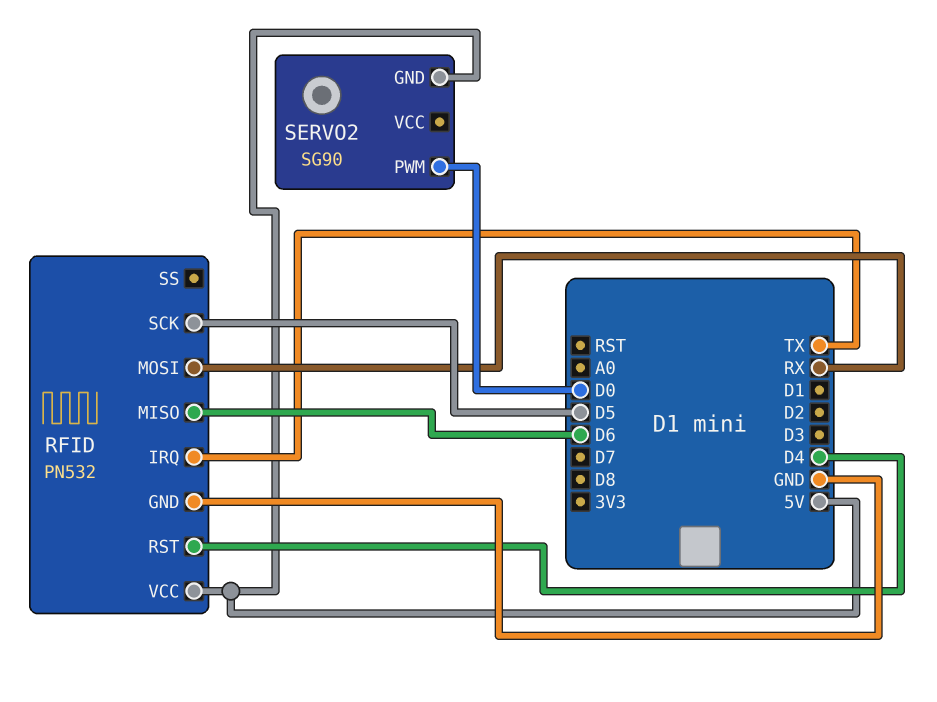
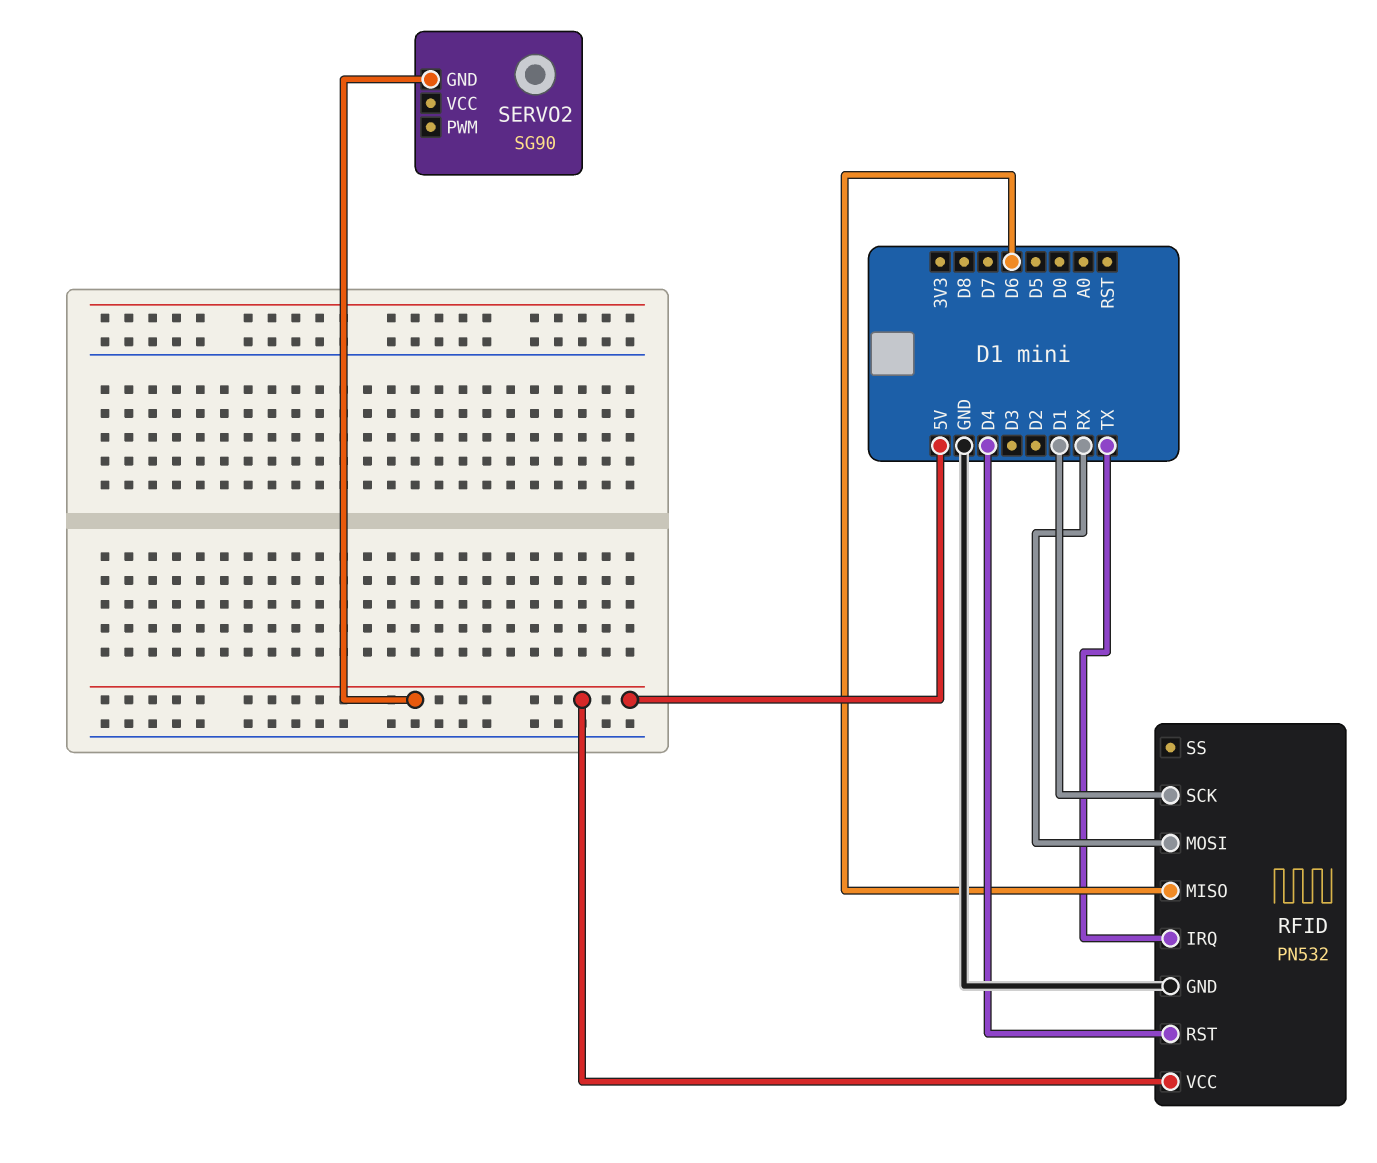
RFID pin SCK: D5 -> D1
SERVO2 pin PWM: D0 -> none

